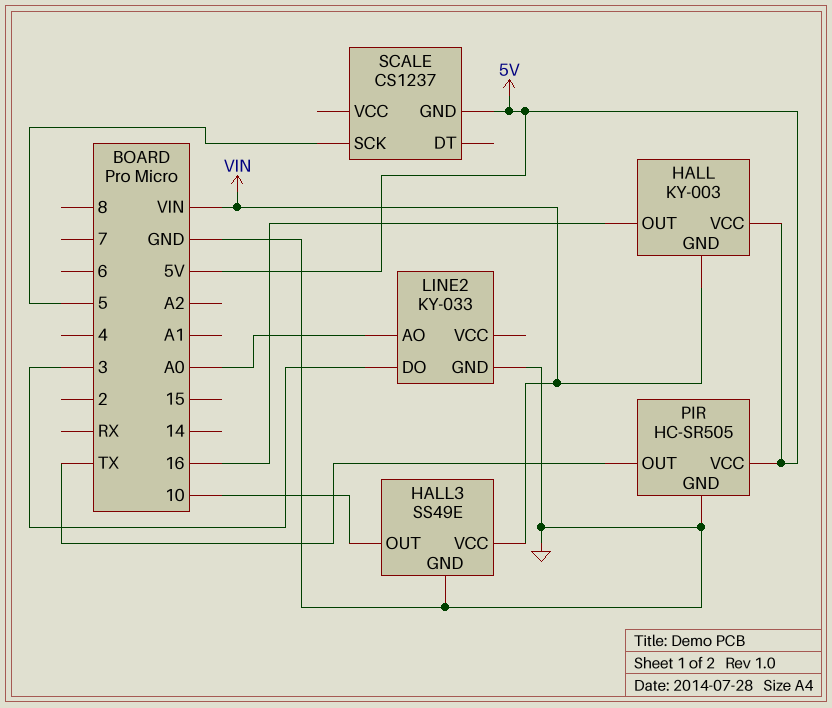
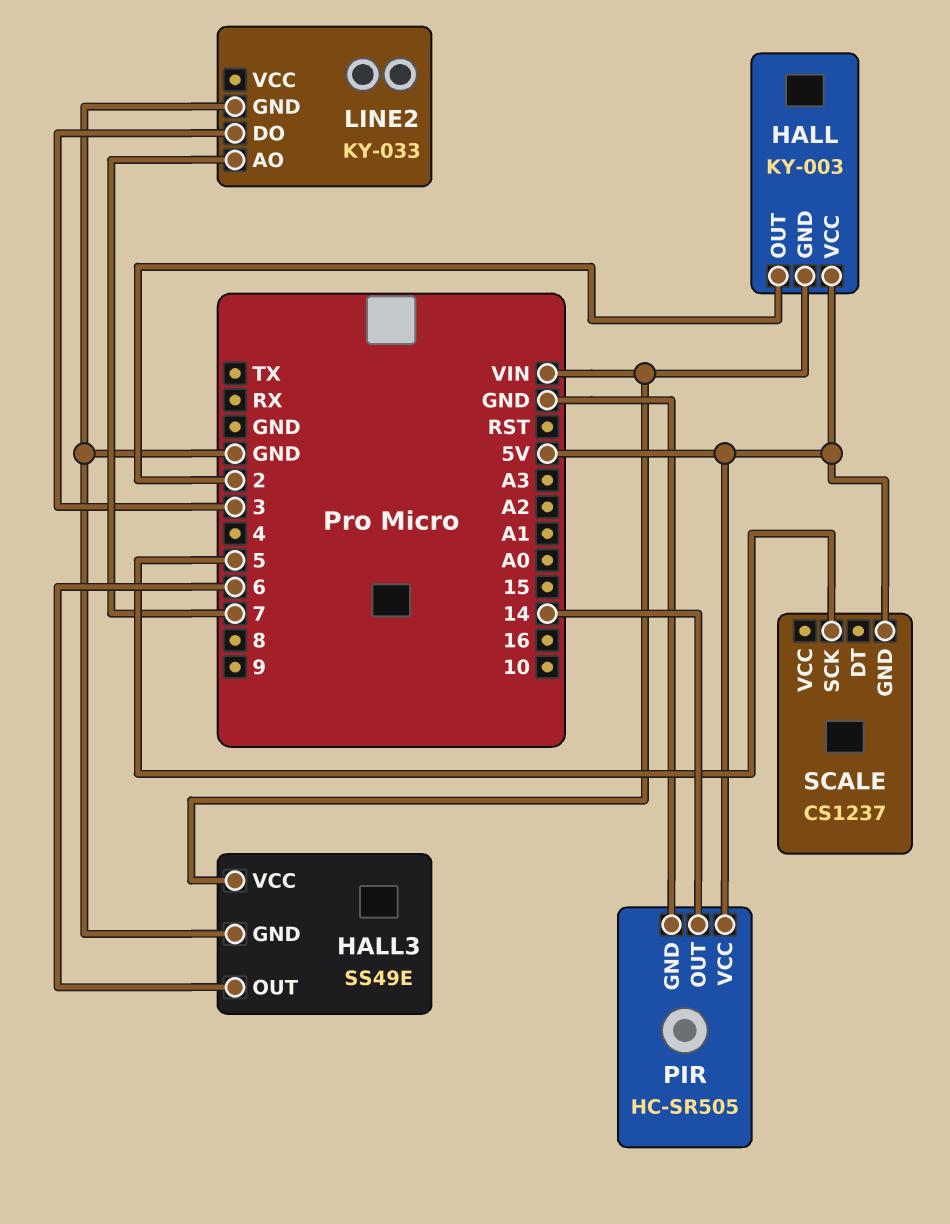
HALL pin OUT: 16 -> 2
HALL3 pin OUT: 10 -> 6
LINE2 pin AO: A0 -> 7
PIR pin OUT: TX -> 14

